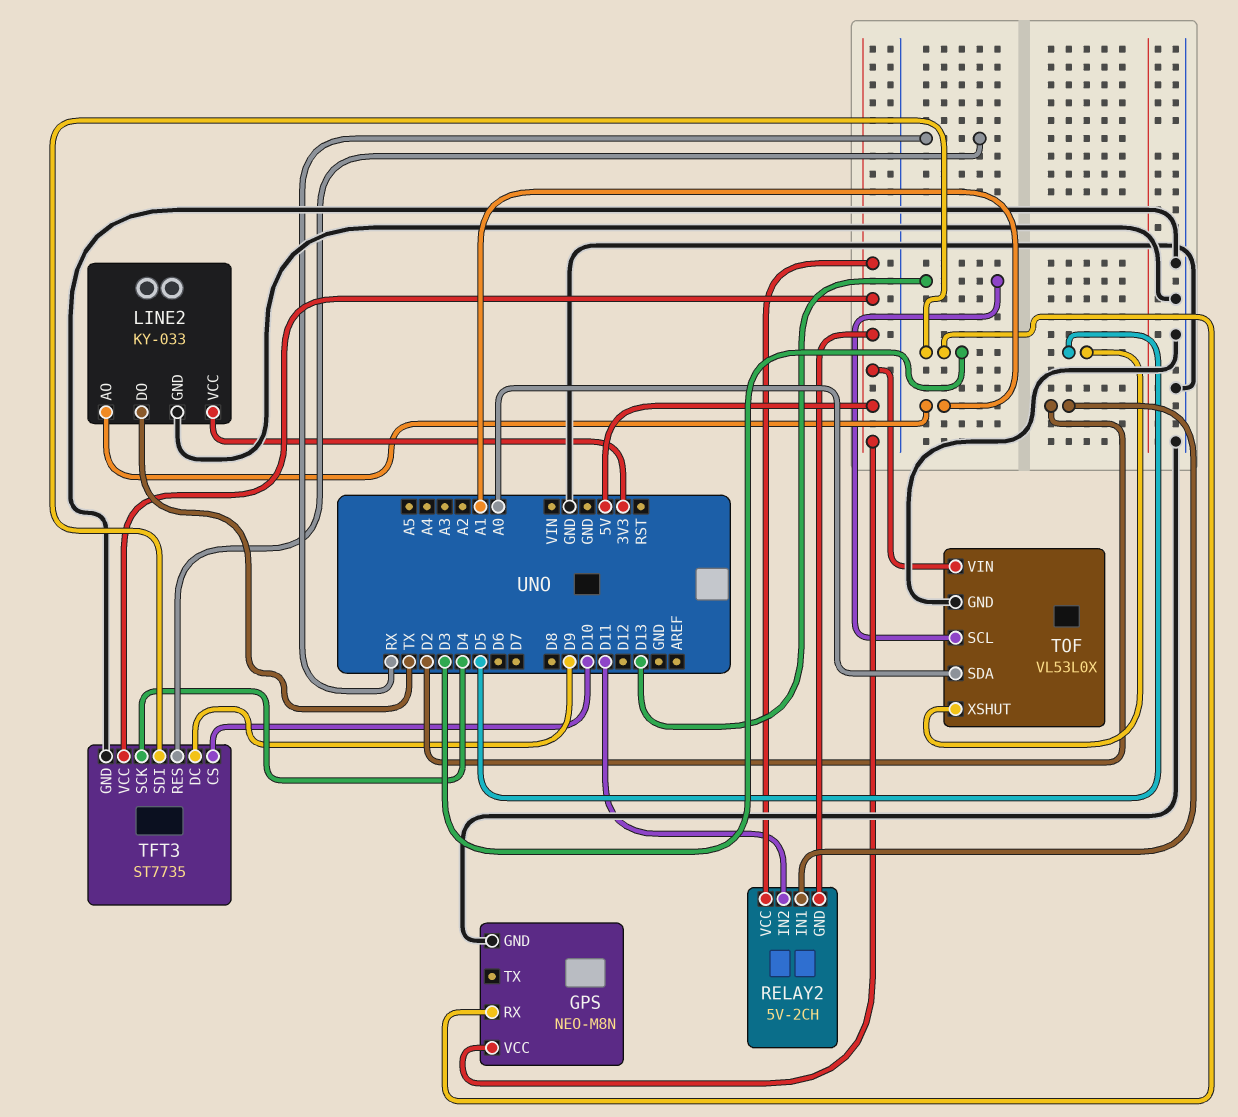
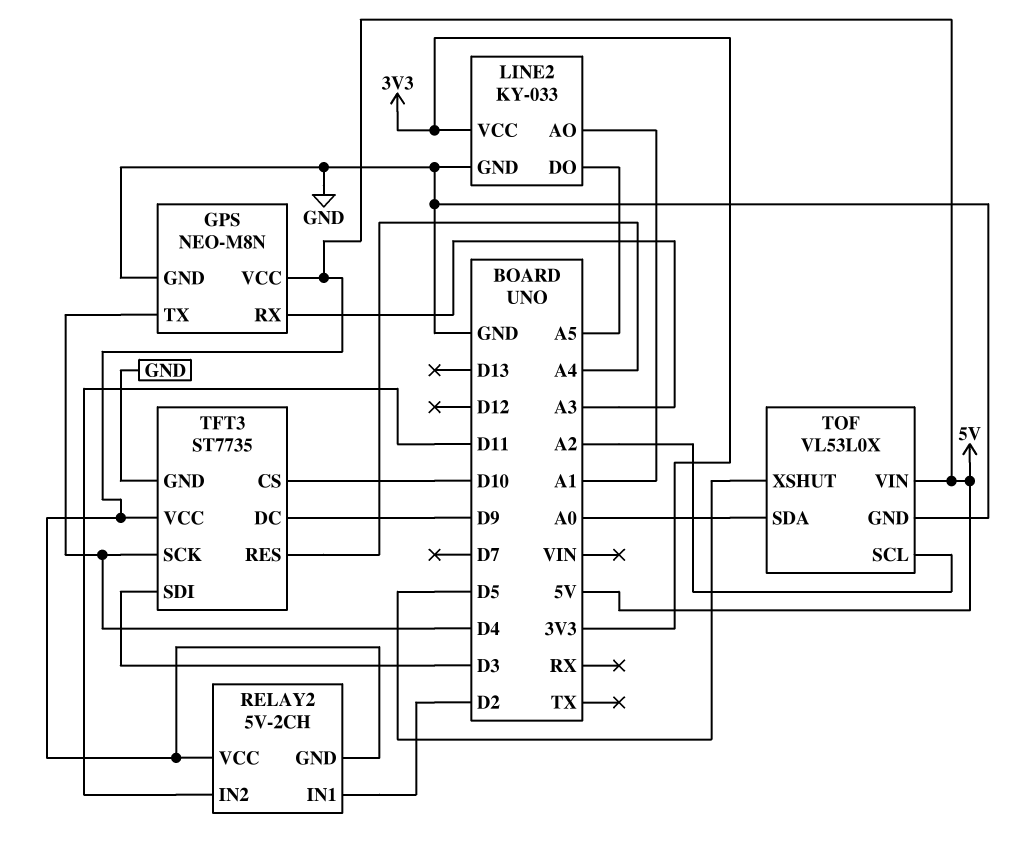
GPS pin RX: D3 -> A3
GPS pin TX: none -> D4
LINE2 pin DO: TX -> A5
TFT3 pin RES: RX -> A4
TOF pin SCL: D13 -> A2

